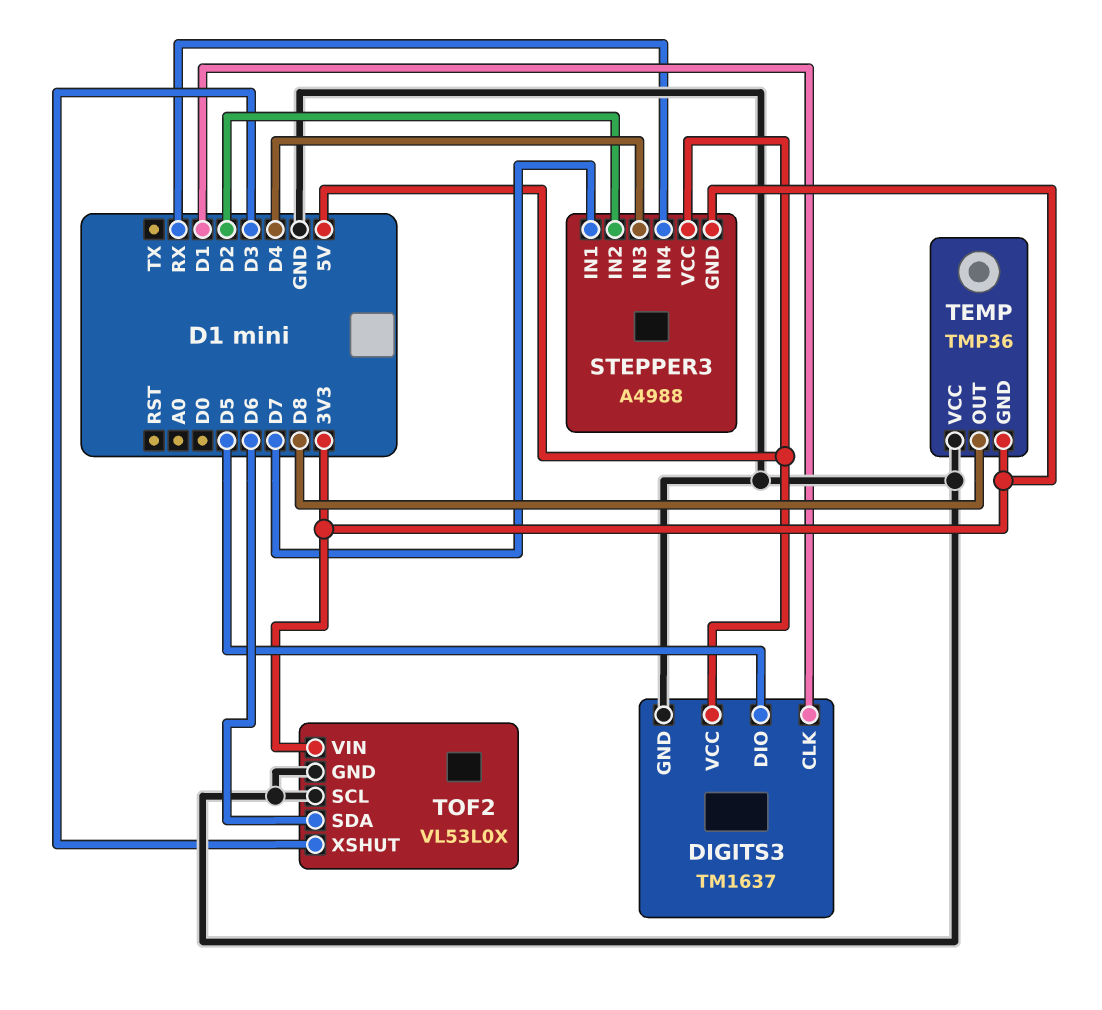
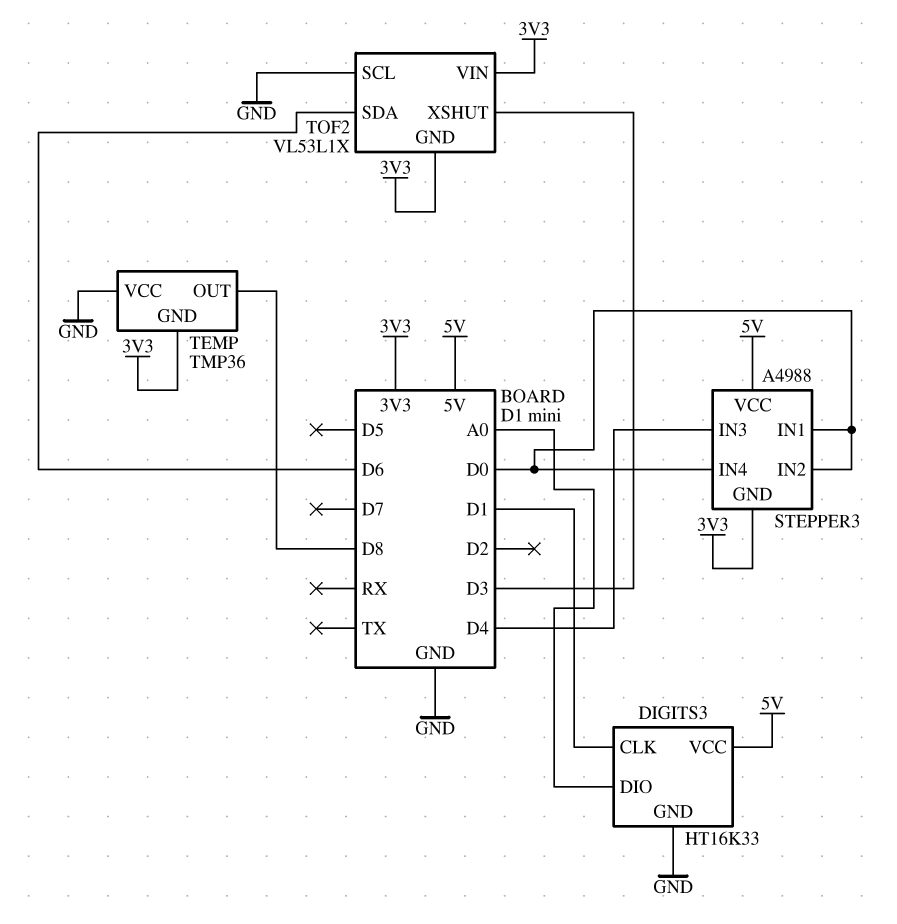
DIGITS3: TM1637 -> HT16K33
DIGITS3 pin DIO: D5 -> A0
STEPPER3 pin IN1: D7 -> D0
STEPPER3 pin IN2: D2 -> D0
STEPPER3 pin IN4: RX -> D0
TOF2: VL53L0X -> VL53L1X
TOF2 pin GND: GND -> 3V3

